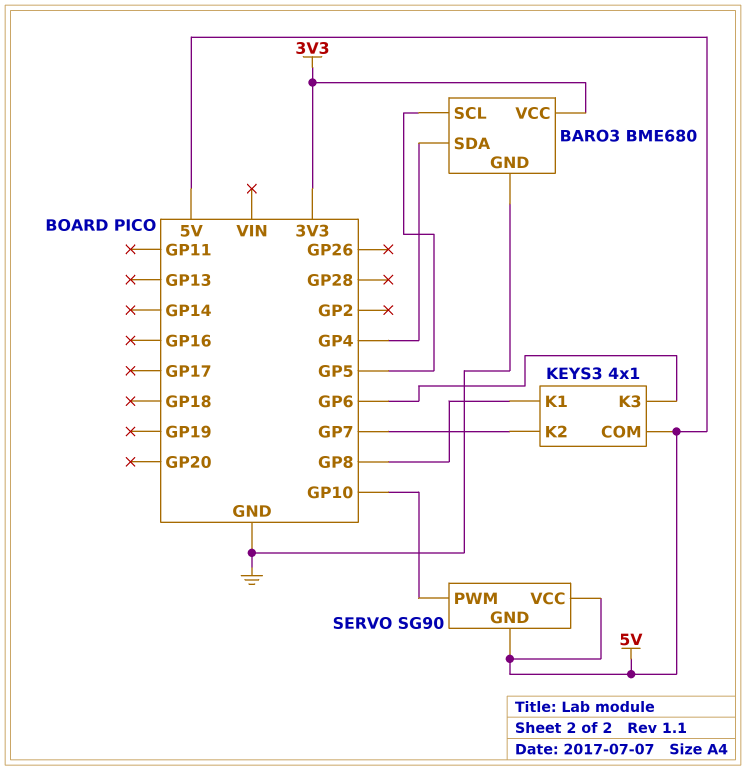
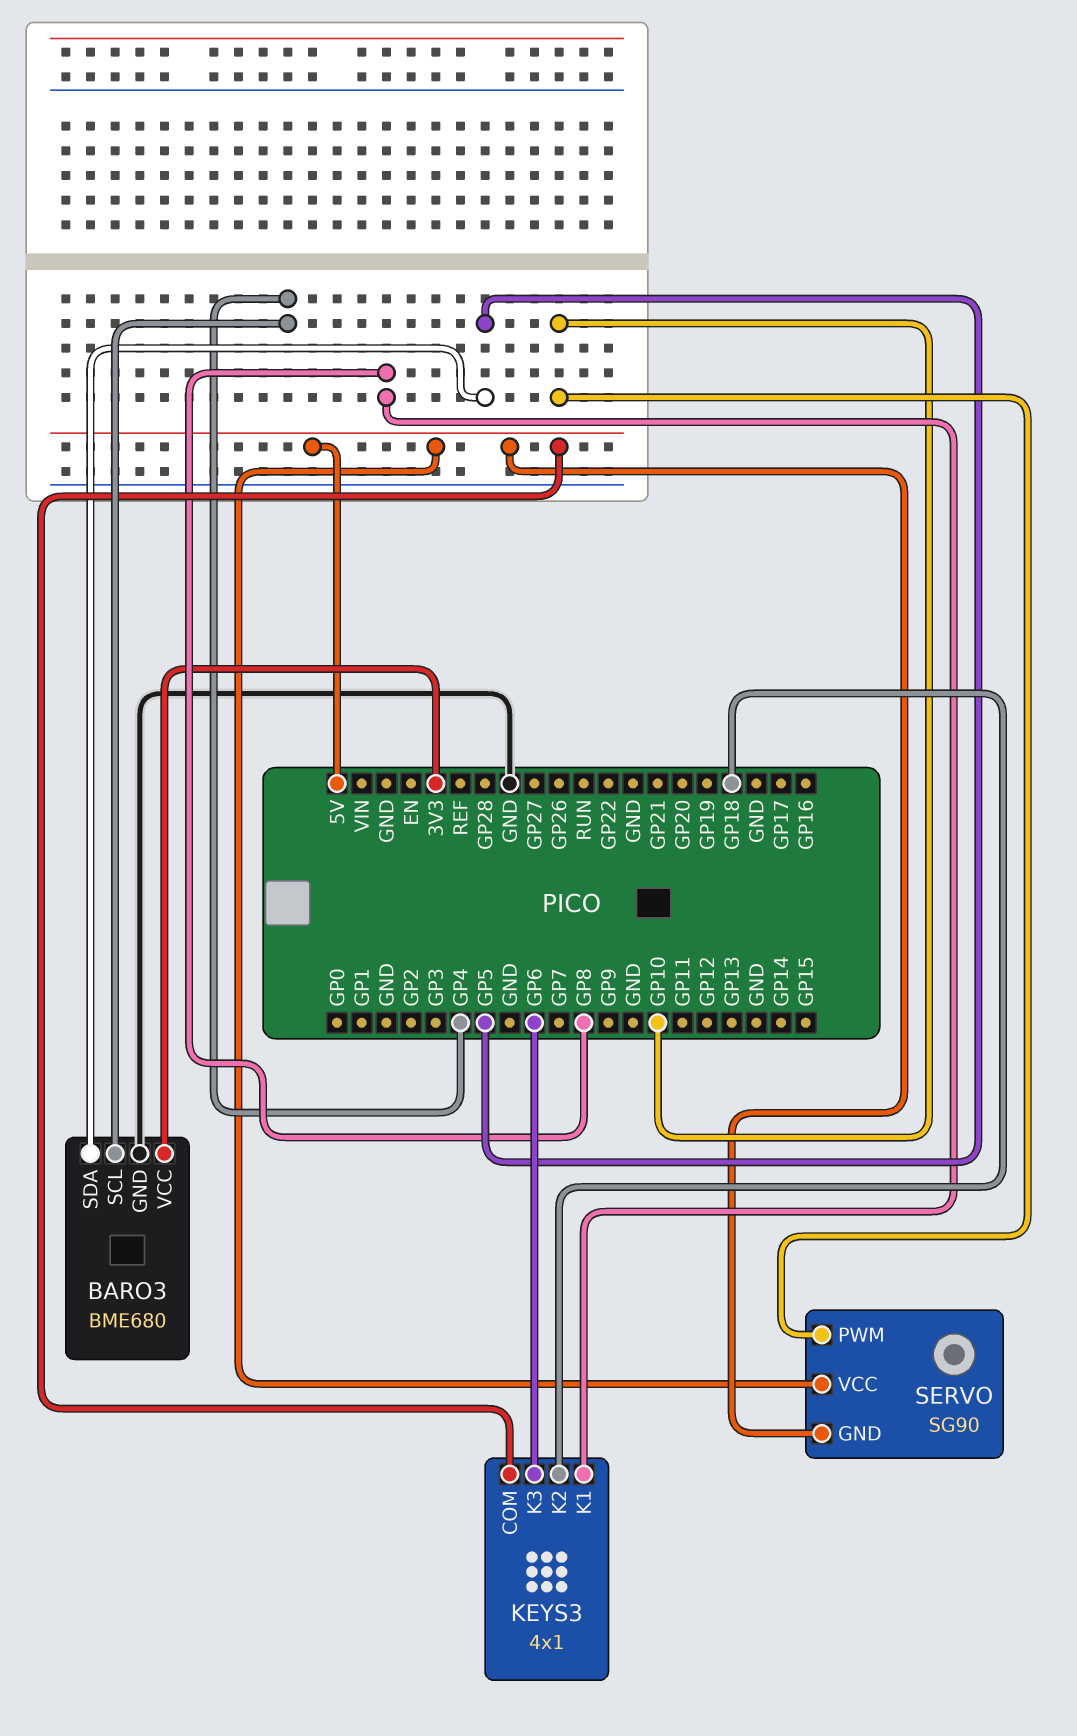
BARO3 pin SCL: GP5 -> GP4
BARO3 pin SDA: GP4 -> GP5
KEYS3 pin K2: GP7 -> GP18

